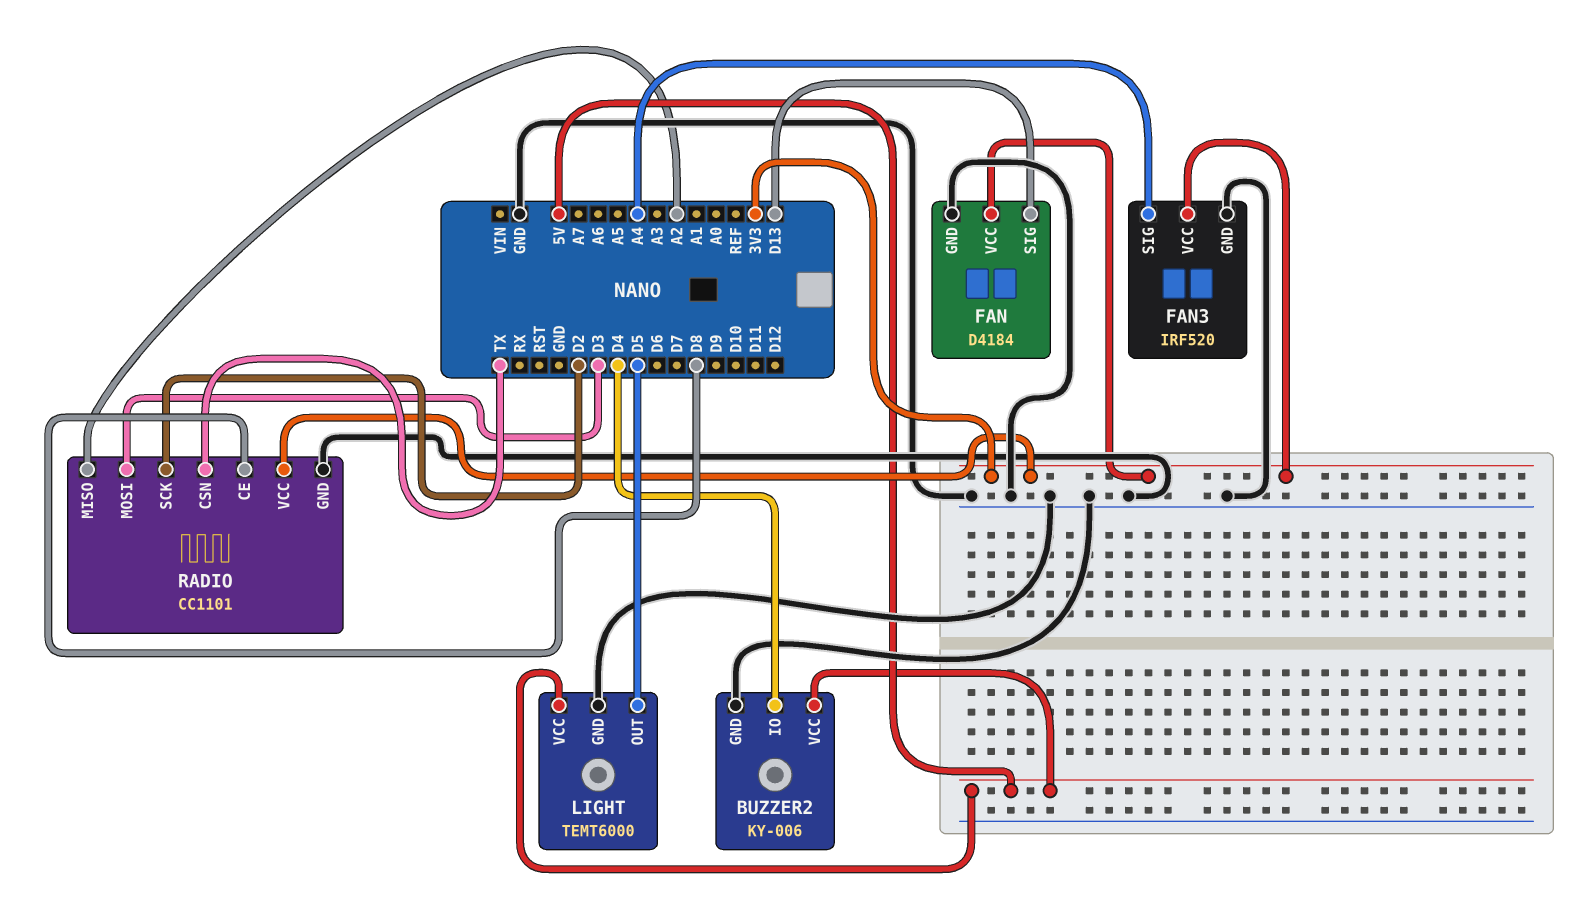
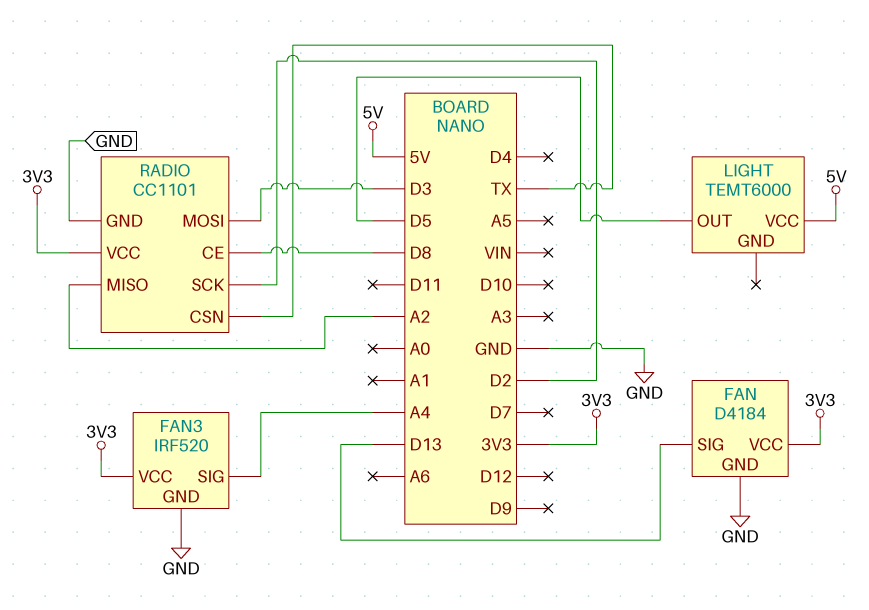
BUZZER2: KY-006 -> none
BUZZER2 pin GND: GND -> none
BUZZER2 pin IO: D4 -> none
BUZZER2 pin VCC: 5V -> none
LIGHT pin GND: GND -> none

